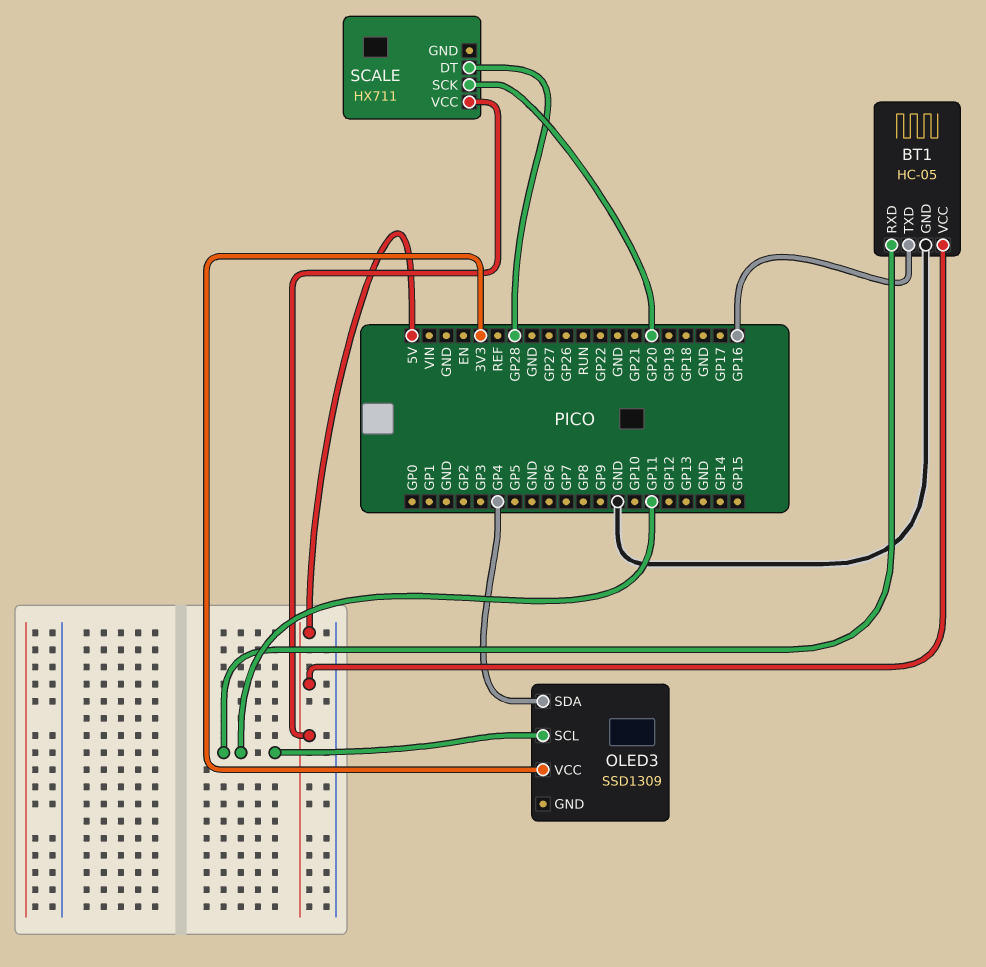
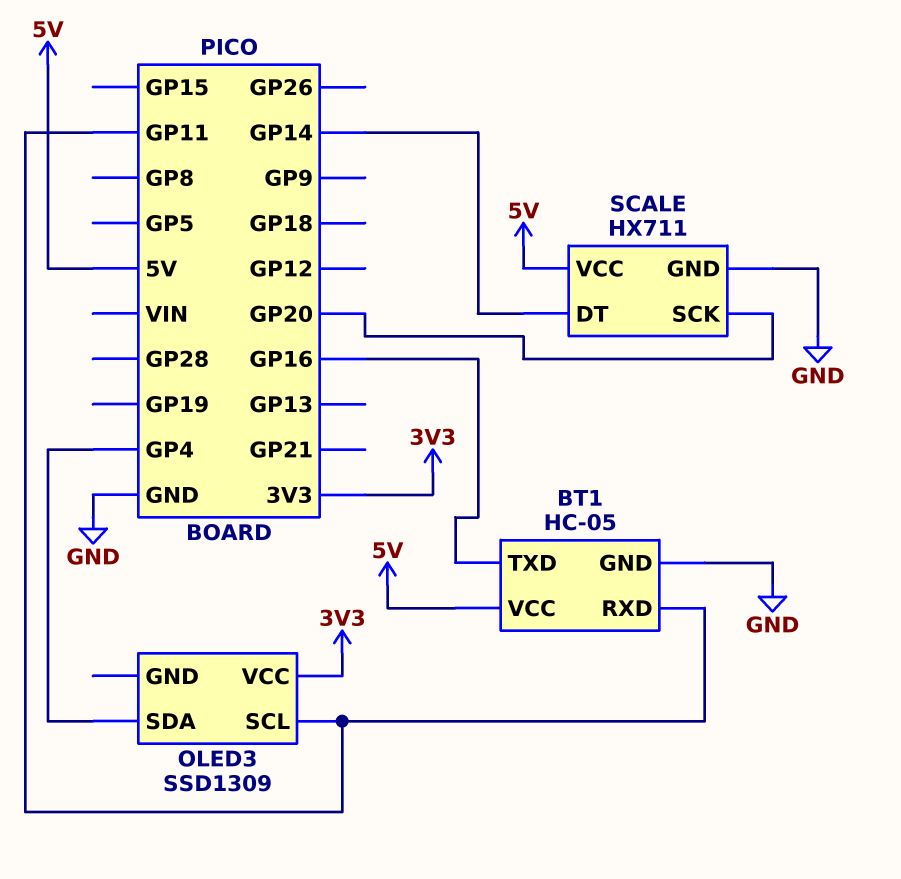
SCALE pin DT: GP28 -> GP14
SCALE pin GND: none -> GND

